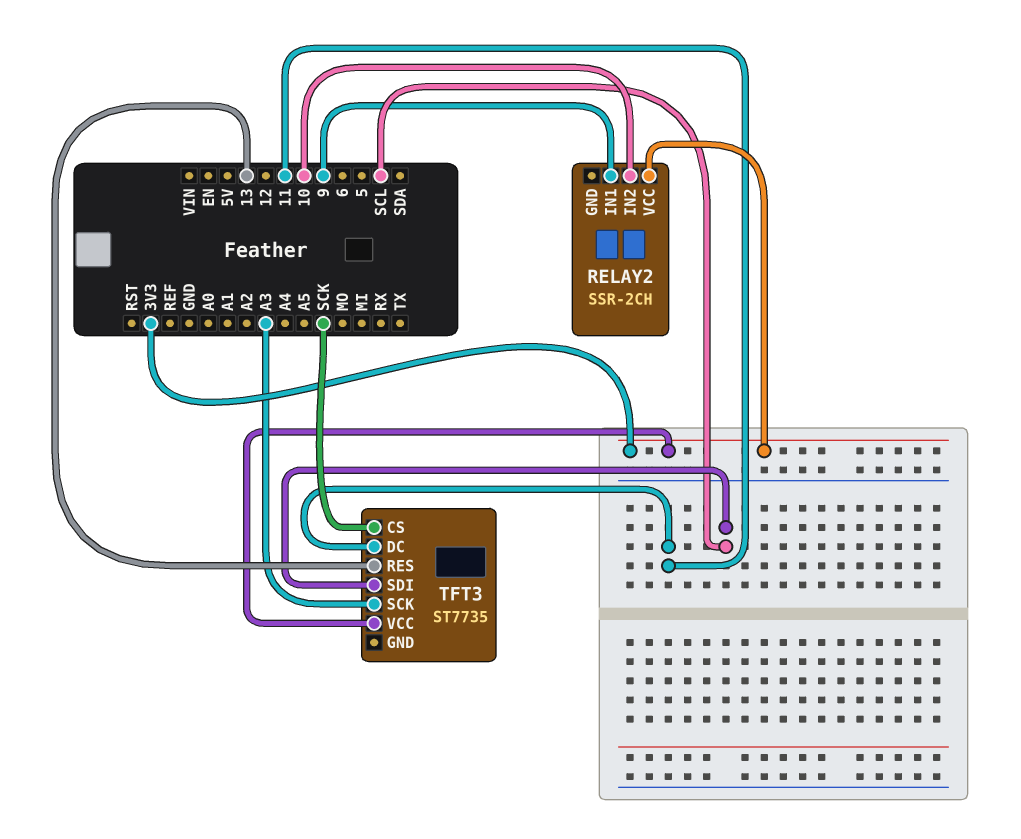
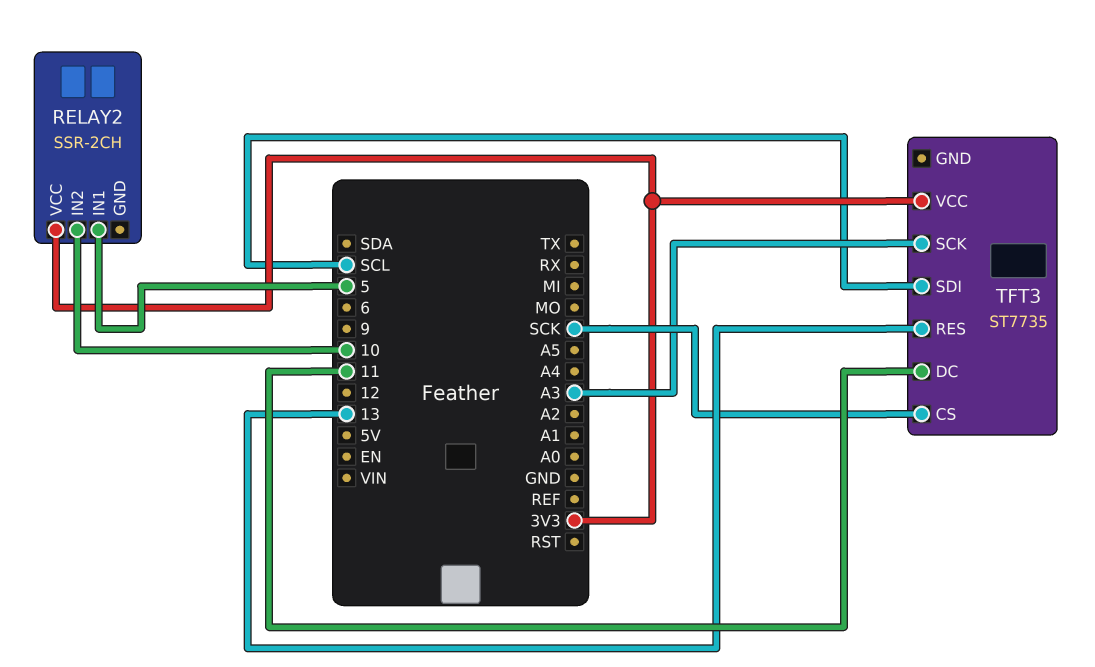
RELAY2 pin IN1: 9 -> 5

